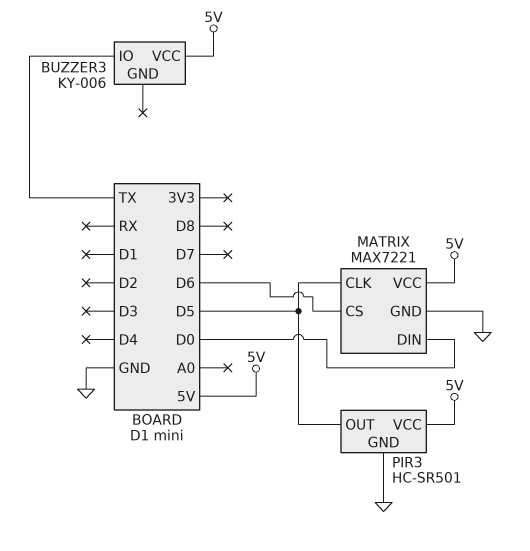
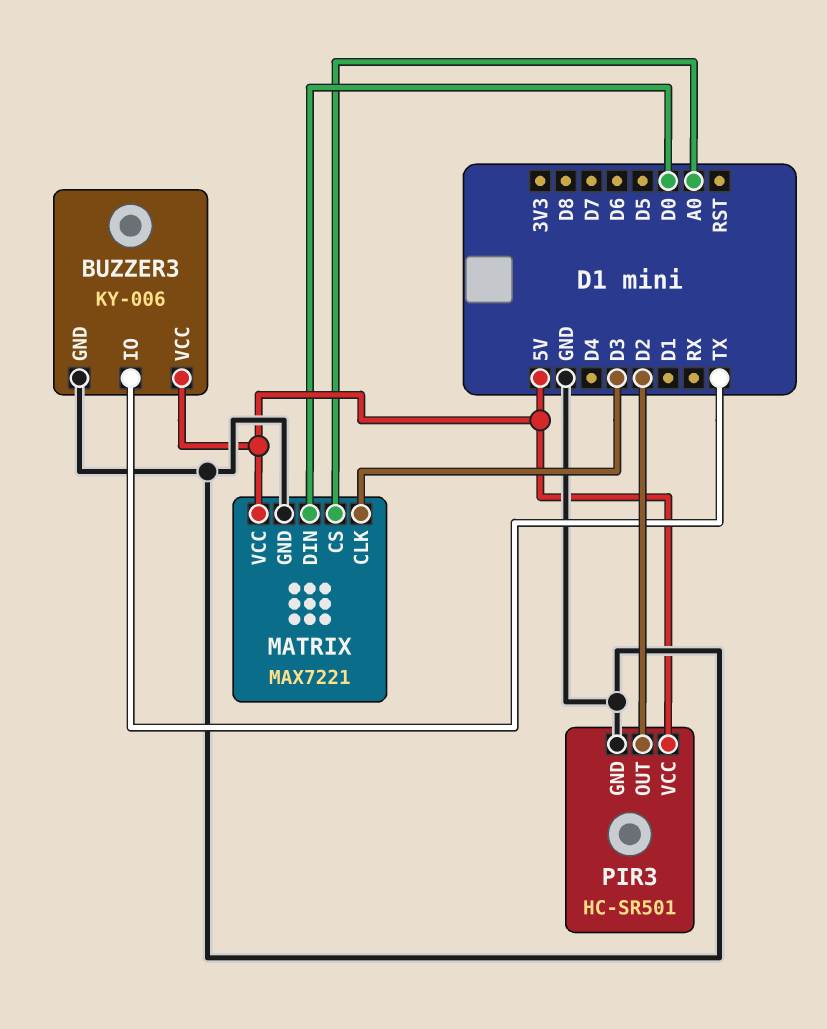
BUZZER3 pin GND: none -> GND
MATRIX pin CLK: D5 -> D3
MATRIX pin CS: D6 -> A0
PIR3 pin OUT: D5 -> D2

